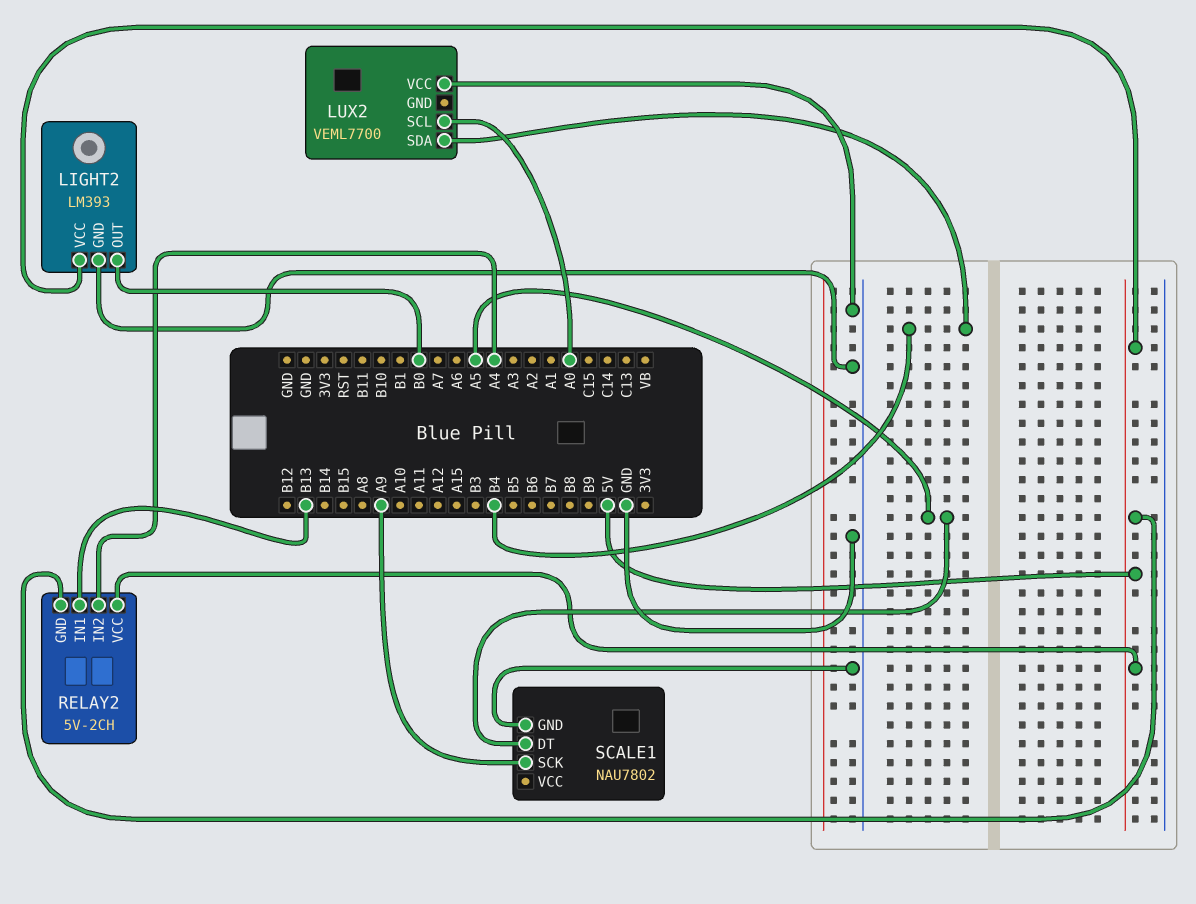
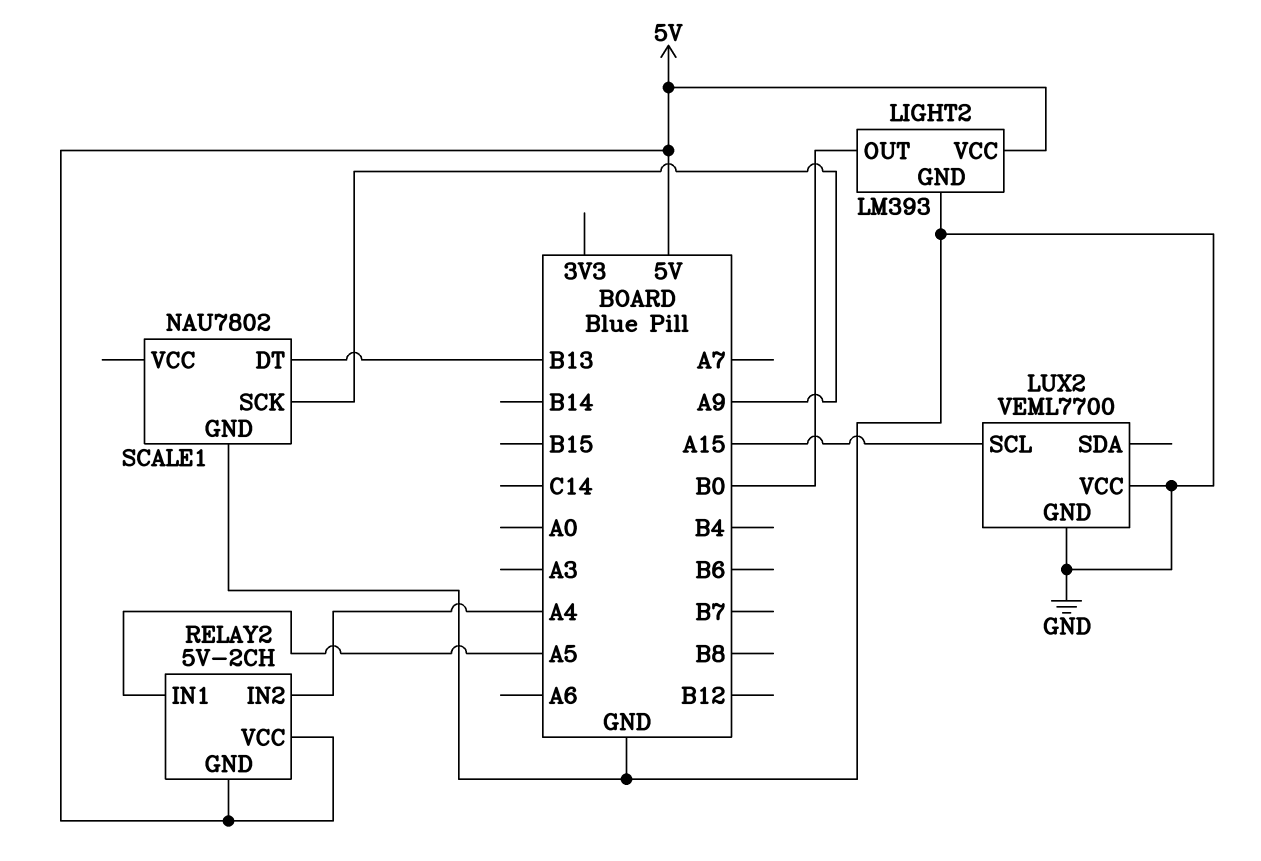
LUX2 pin GND: none -> GND
LUX2 pin SCL: A0 -> A15
LUX2 pin SDA: B4 -> none
RELAY2 pin IN1: B13 -> A5
SCALE1 pin DT: A5 -> B13

